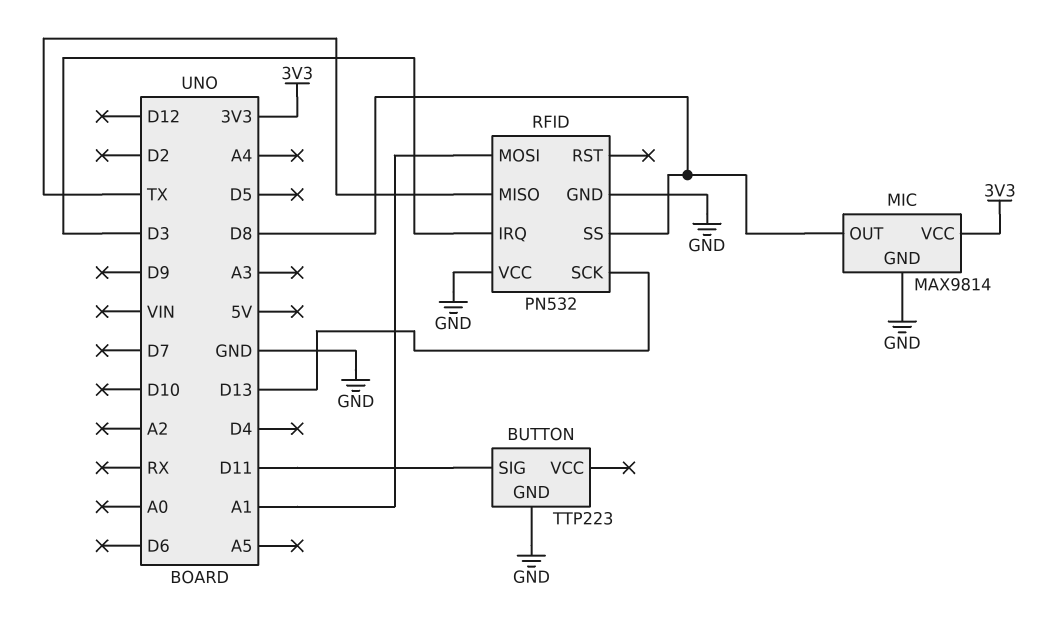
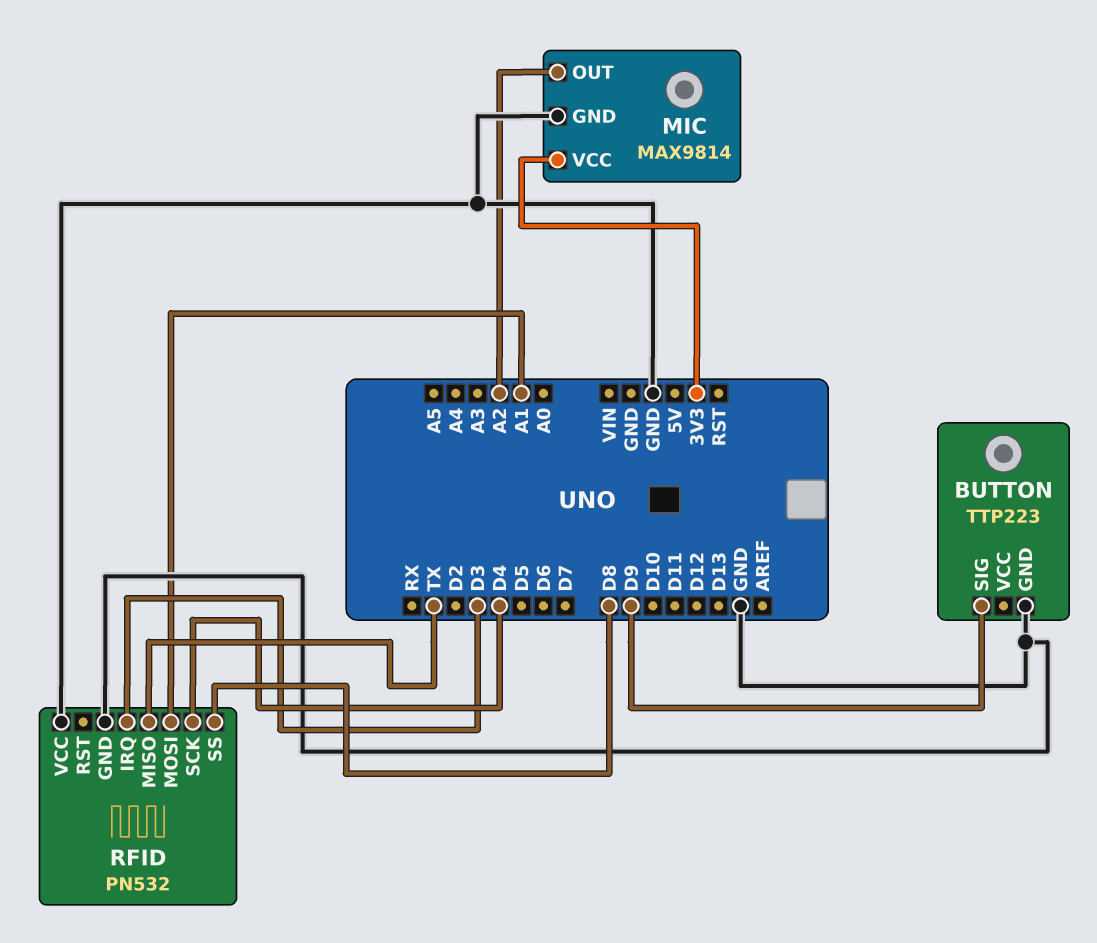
BUTTON pin SIG: D11 -> D9
MIC pin OUT: D8 -> A2
RFID pin SCK: D13 -> D4

